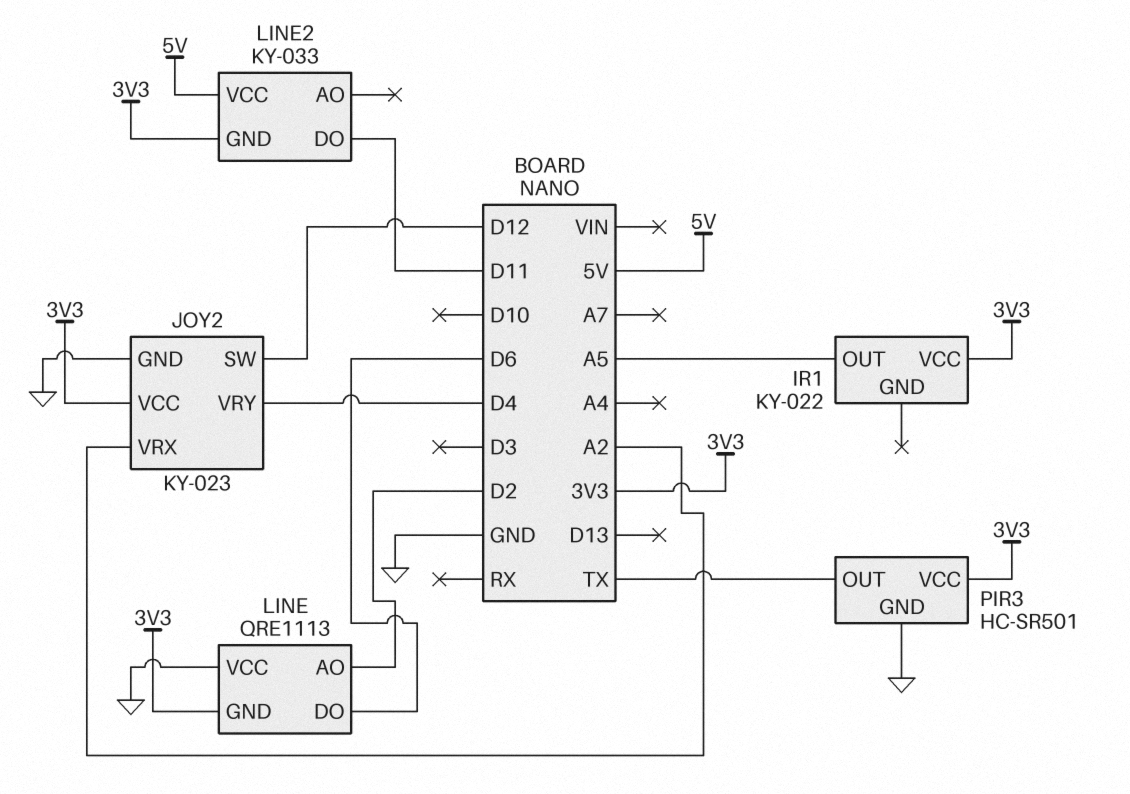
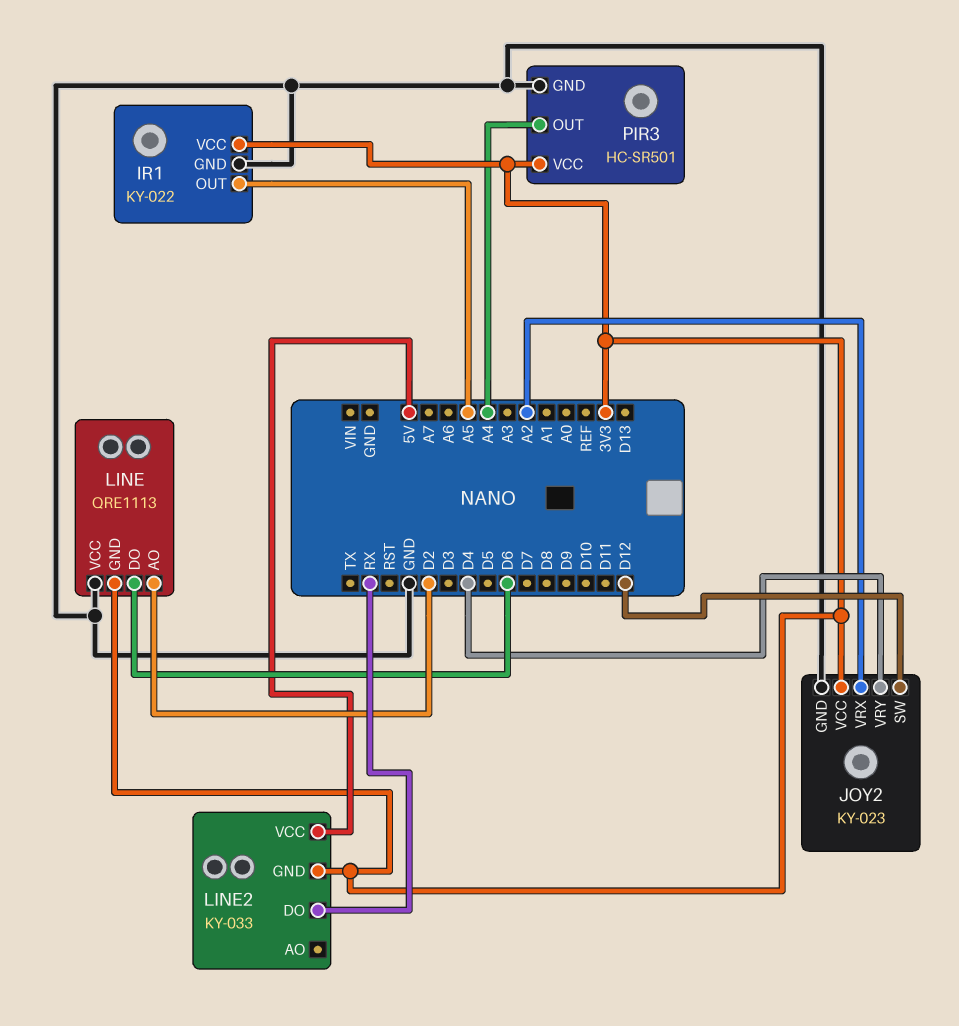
IR1 pin GND: none -> GND
LINE2 pin DO: D11 -> RX
PIR3 pin OUT: TX -> A4

